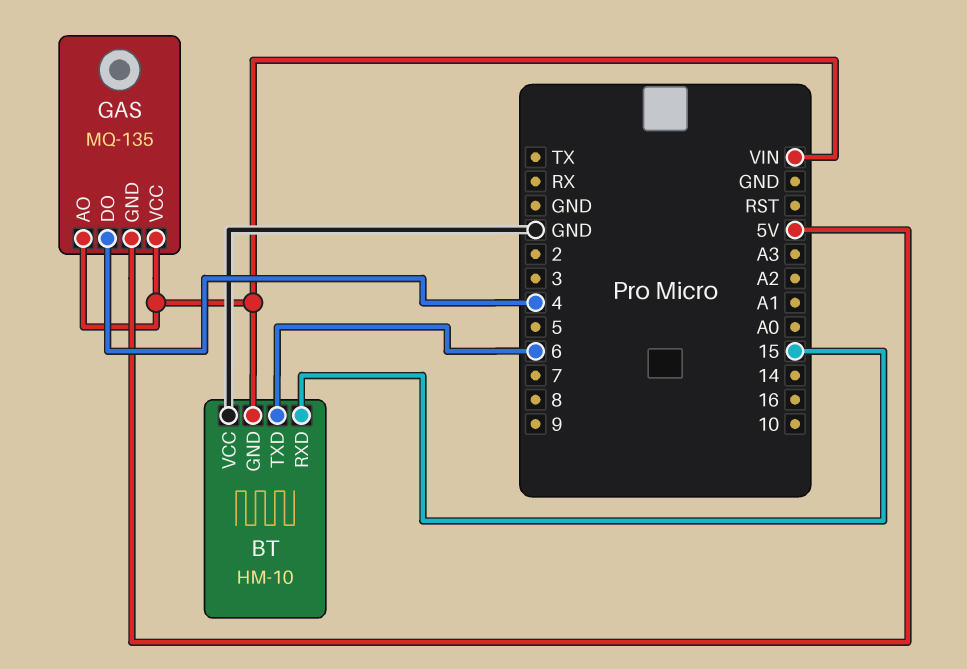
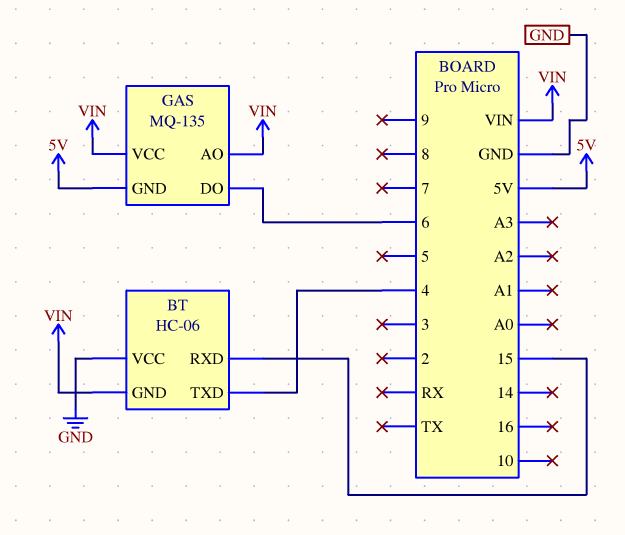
BT: HM-10 -> HC-06
BT pin TXD: 6 -> 4
GAS pin DO: 4 -> 6

